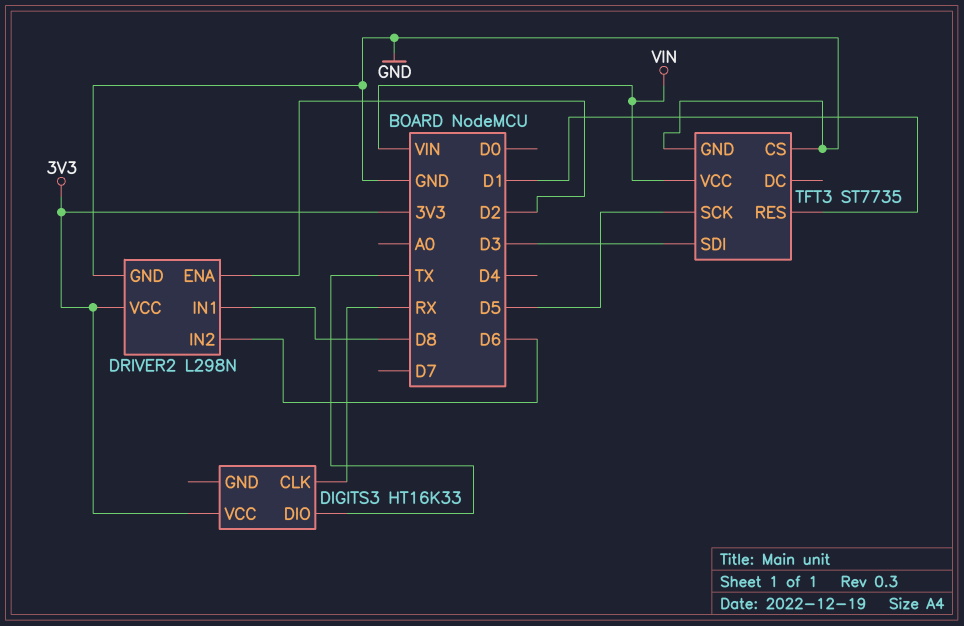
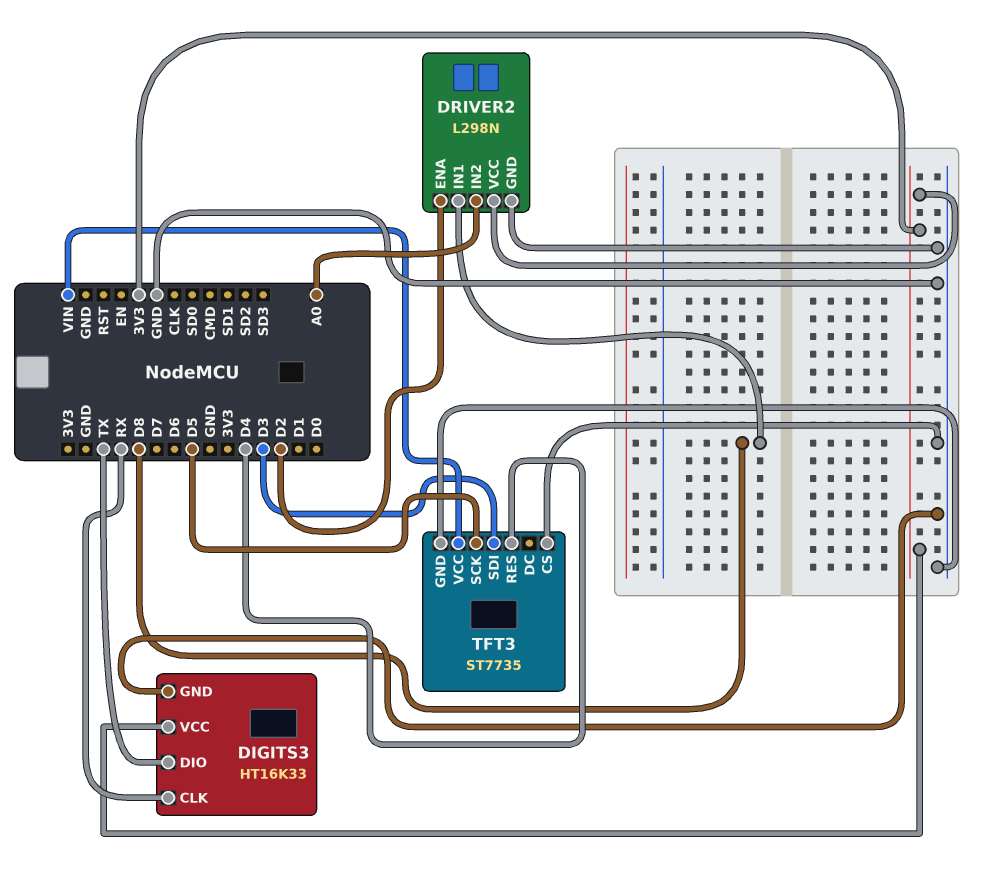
DIGITS3 pin GND: none -> GND
DRIVER2 pin IN2: D6 -> A0
TFT3 pin RES: D1 -> D4

